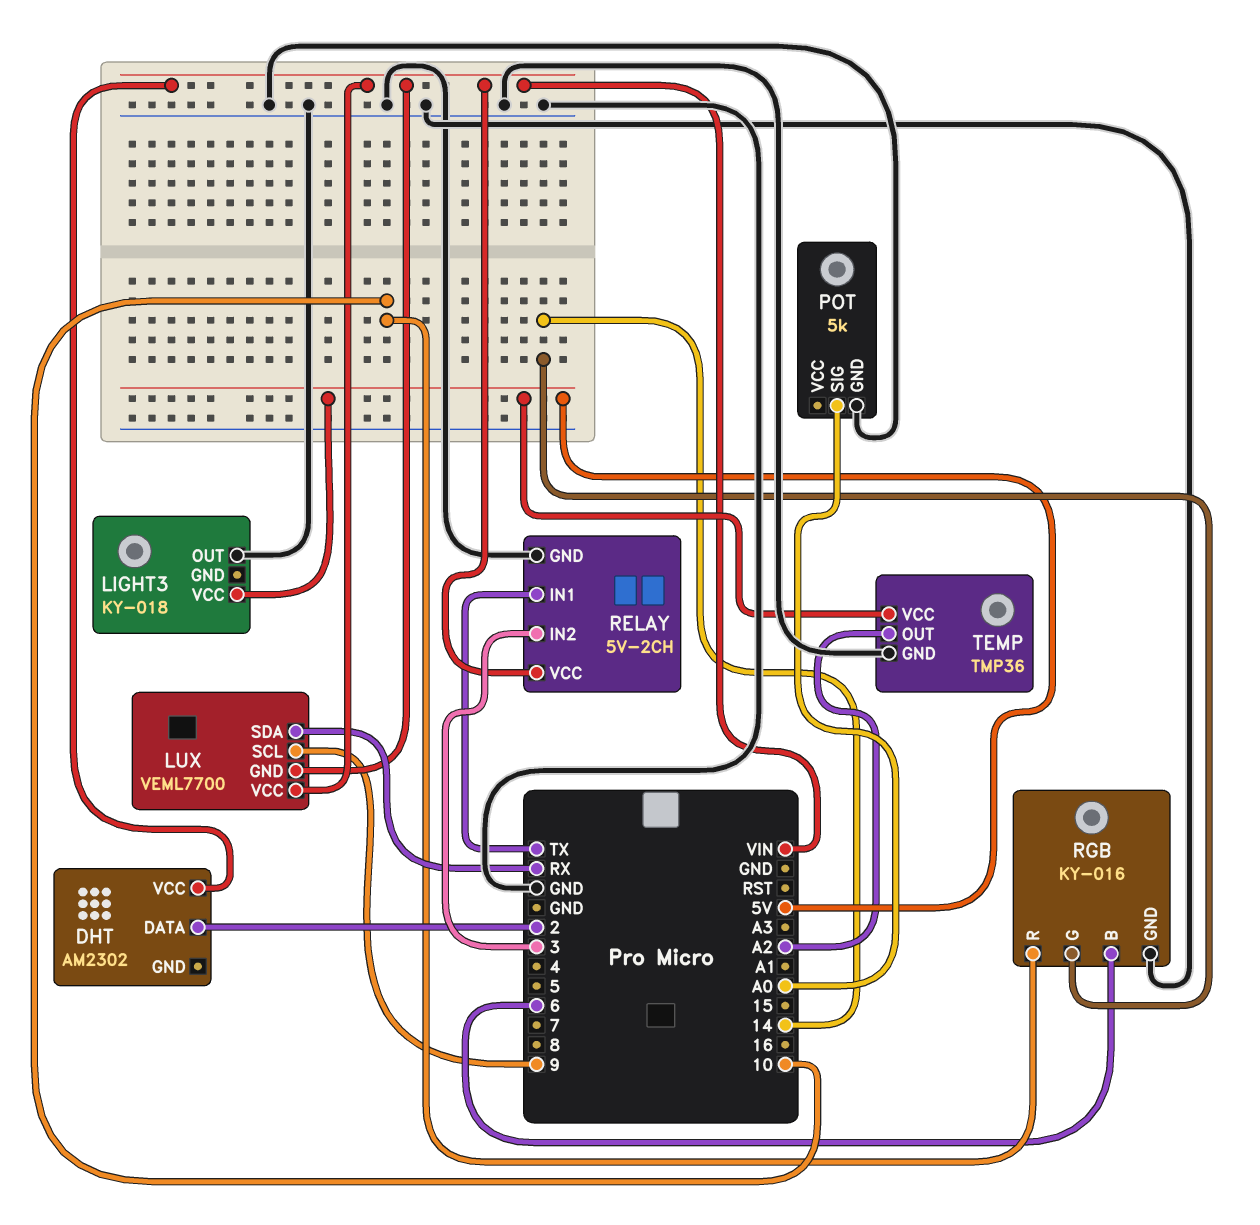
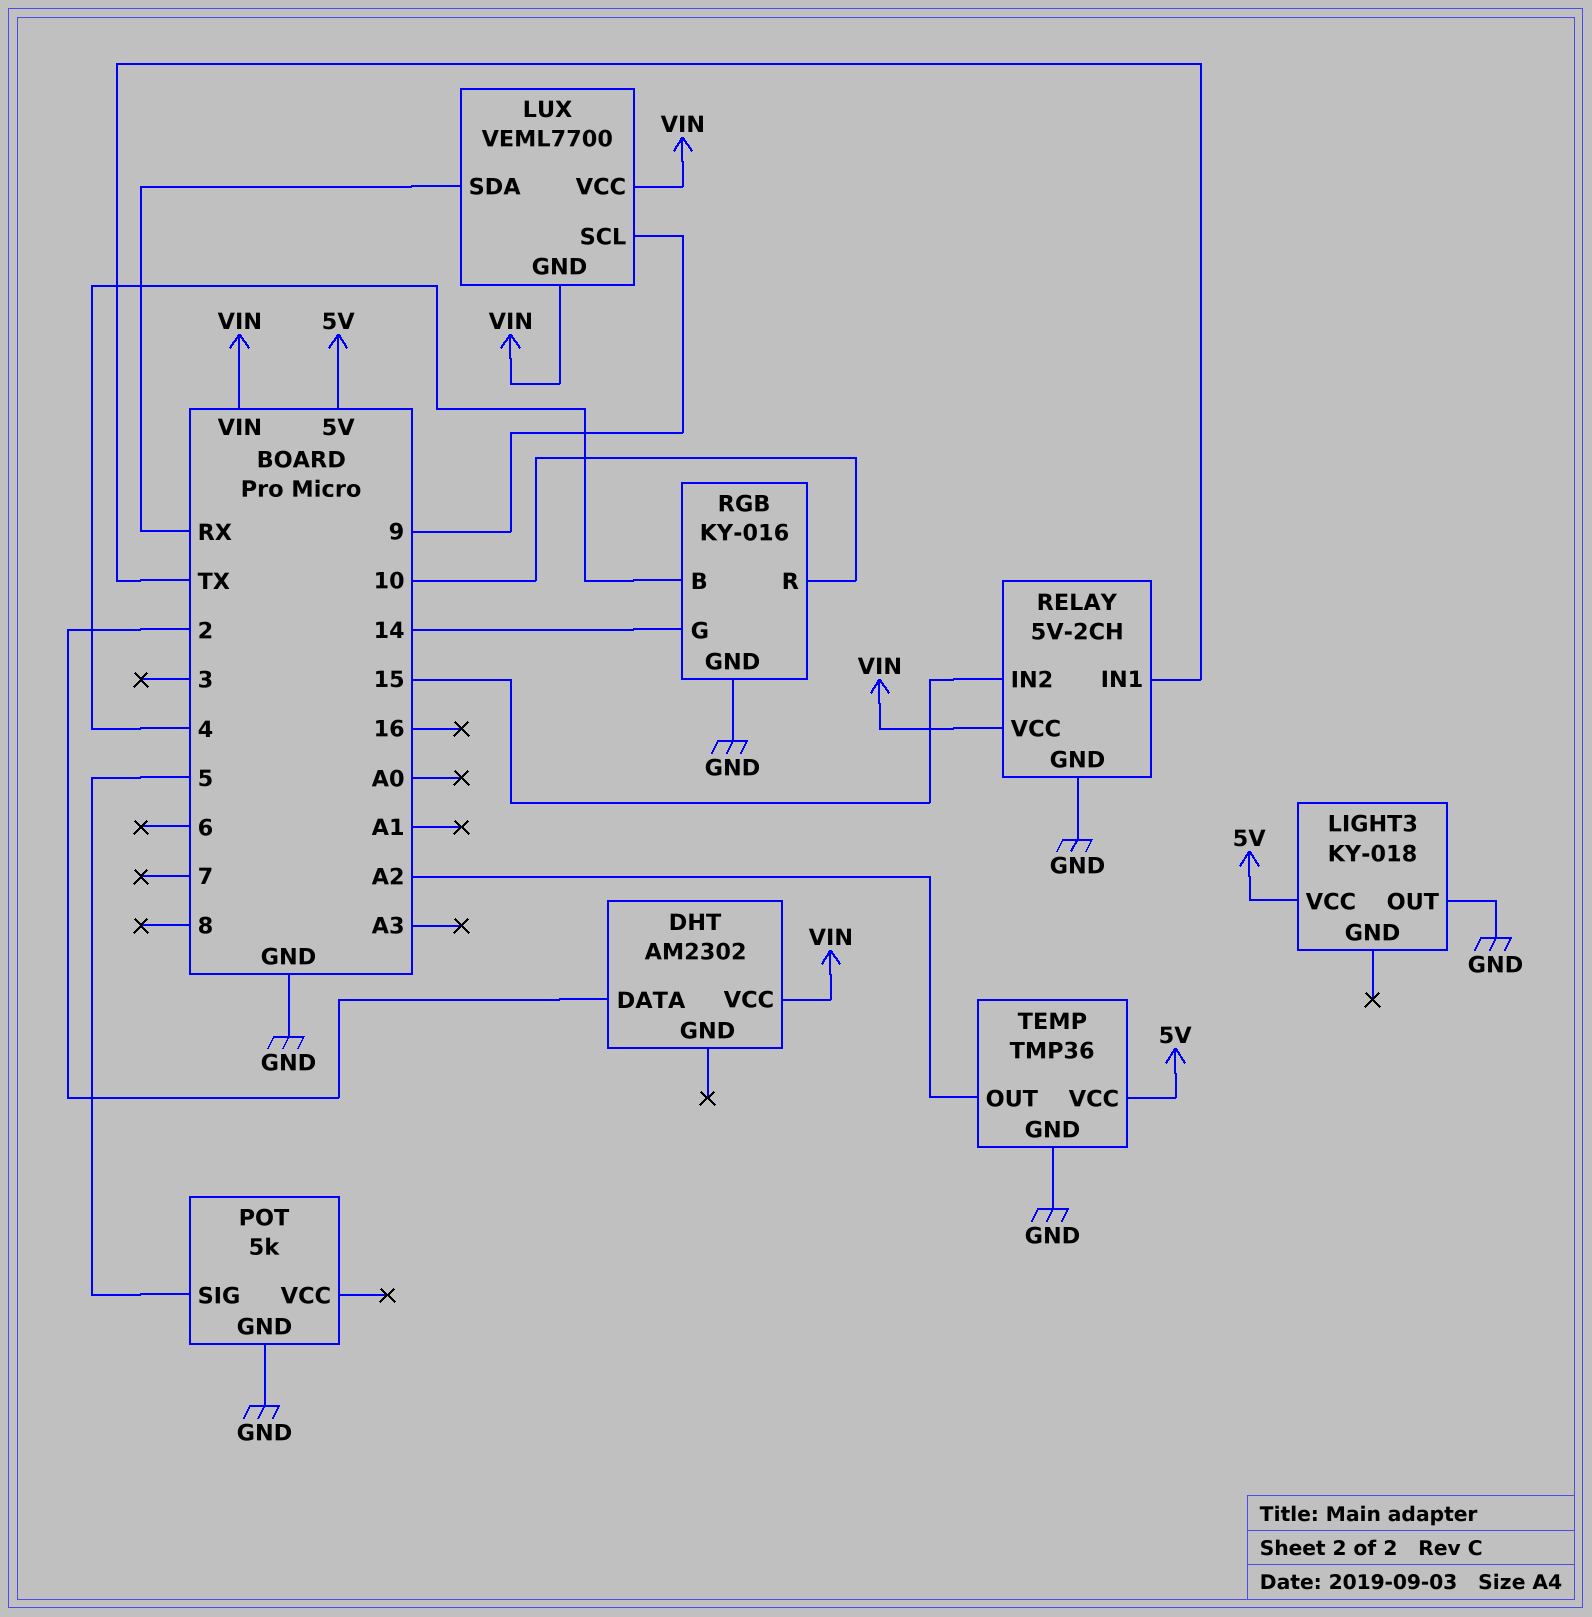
POT pin SIG: A0 -> 5
RELAY pin IN2: 3 -> 15
RGB pin B: 6 -> 4

